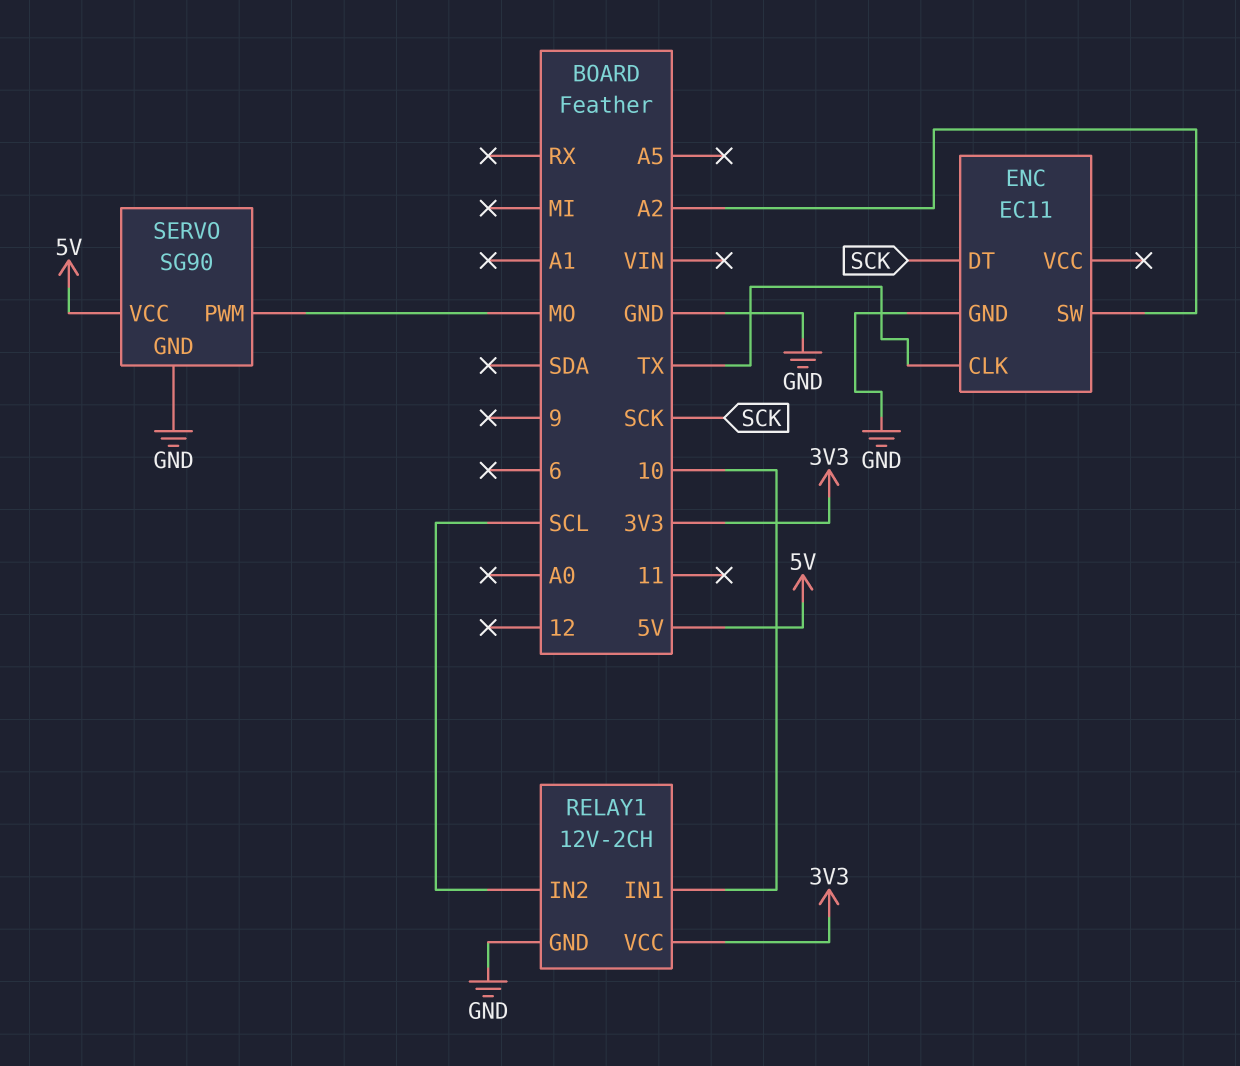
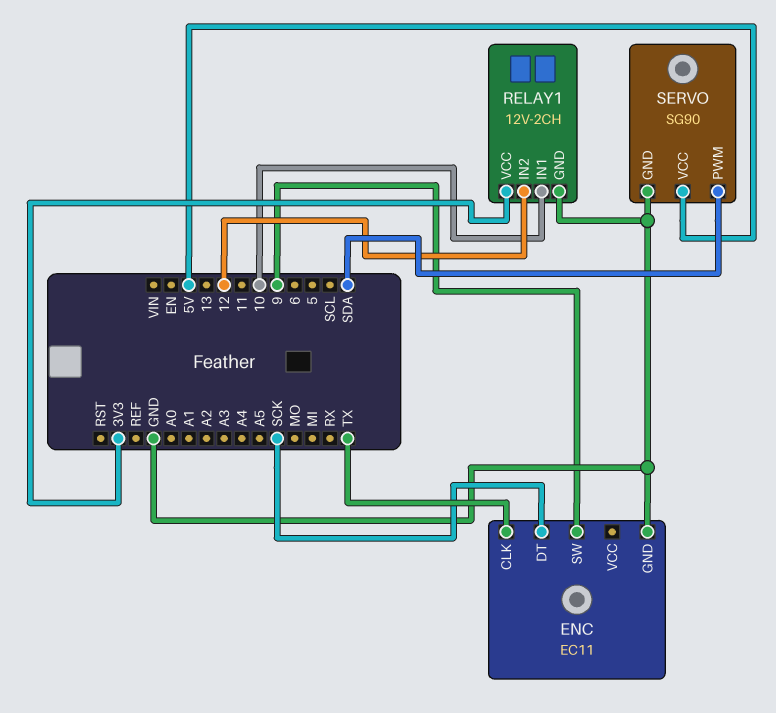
ENC pin SW: A2 -> 9
RELAY1 pin IN2: SCL -> 12
SERVO pin PWM: MO -> SDA

